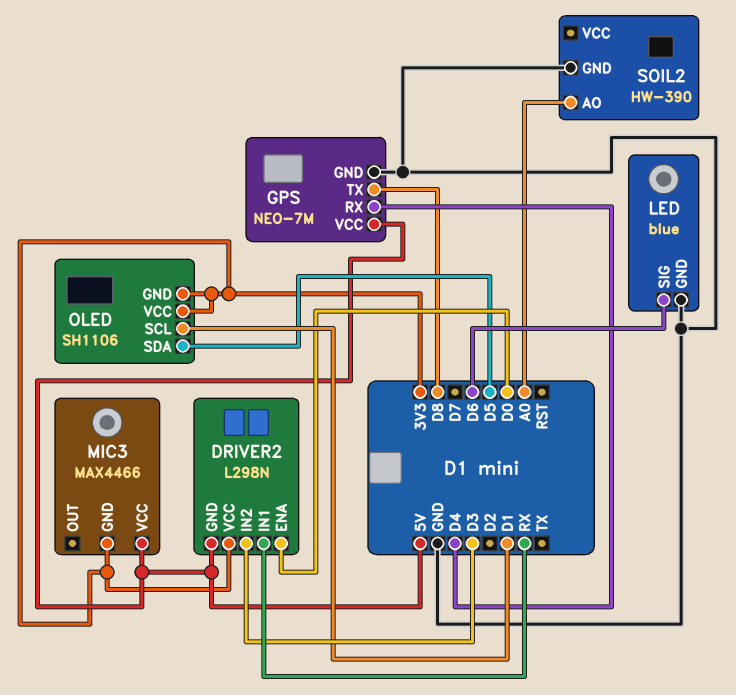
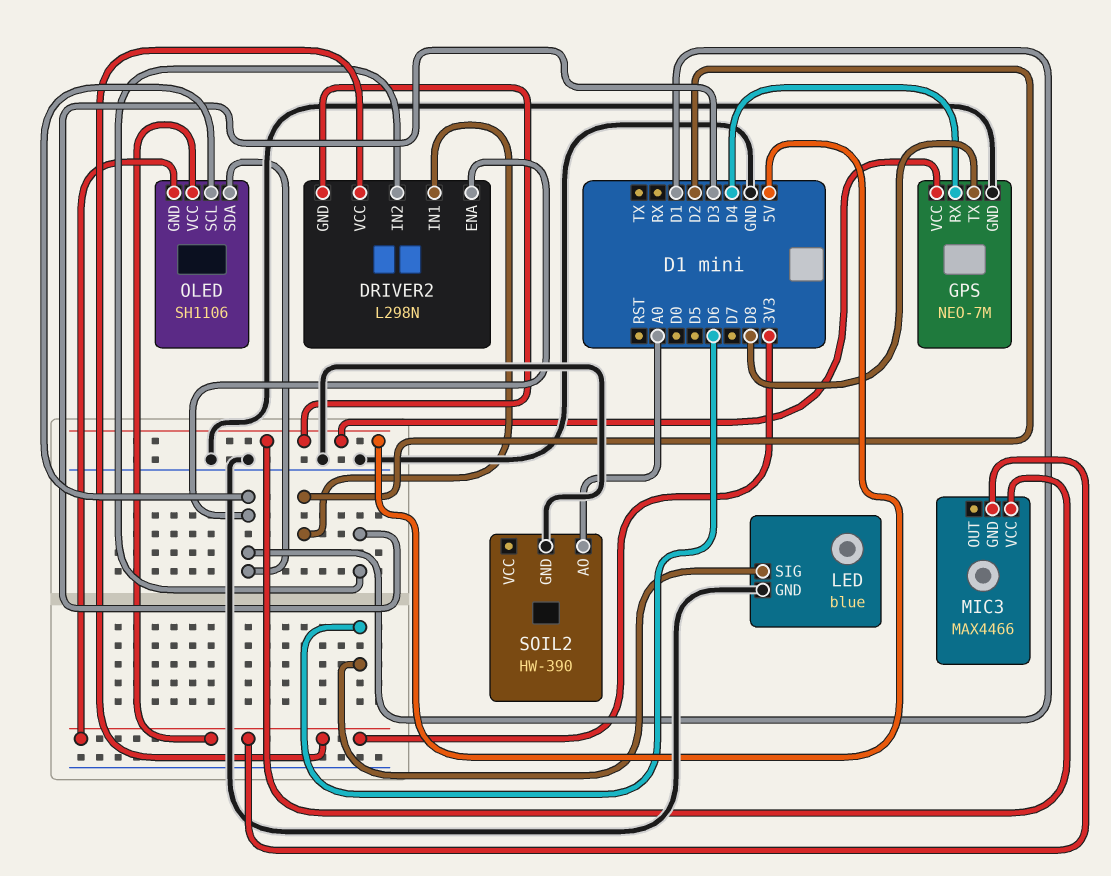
DRIVER2 pin ENA: D0 -> D1
DRIVER2 pin IN1: RX -> D2
OLED pin SDA: D5 -> D1

